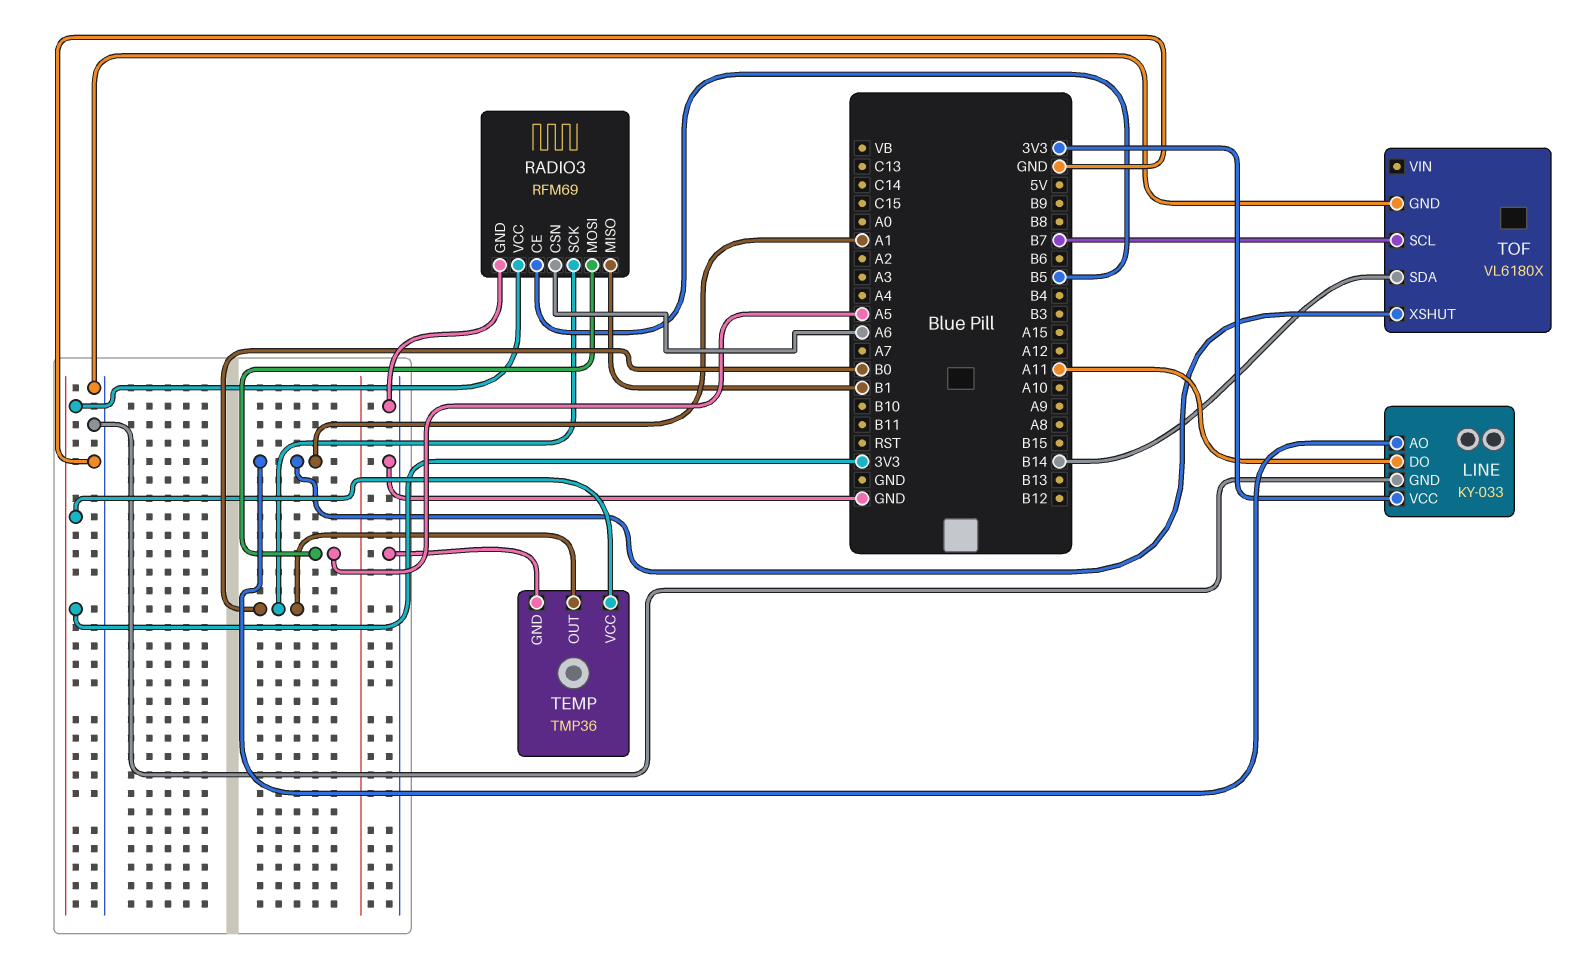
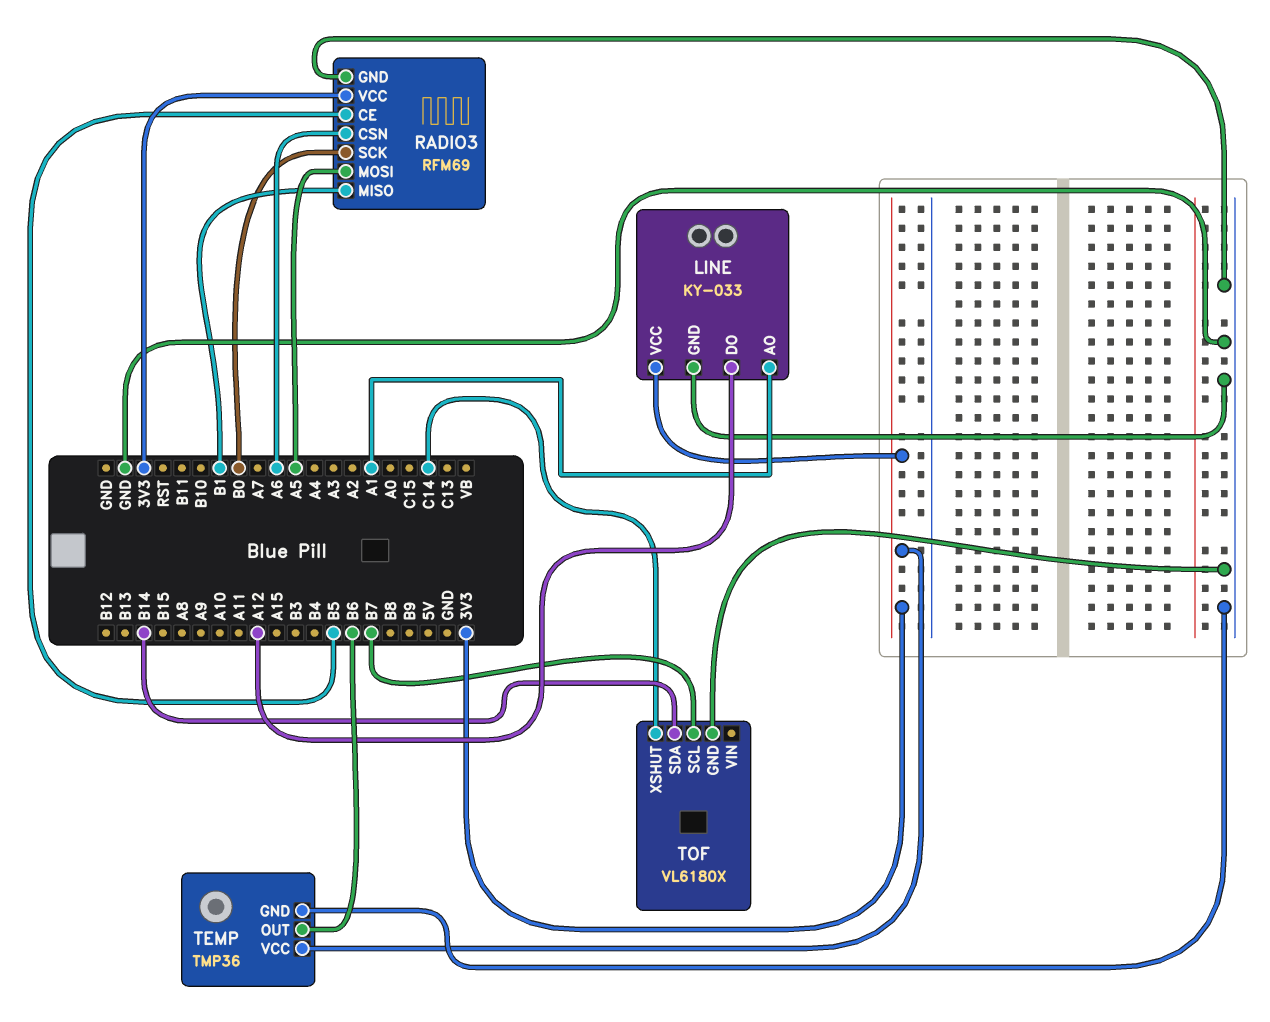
LINE pin DO: A11 -> A12
TEMP pin OUT: B0 -> B6
TOF pin XSHUT: A1 -> C14

